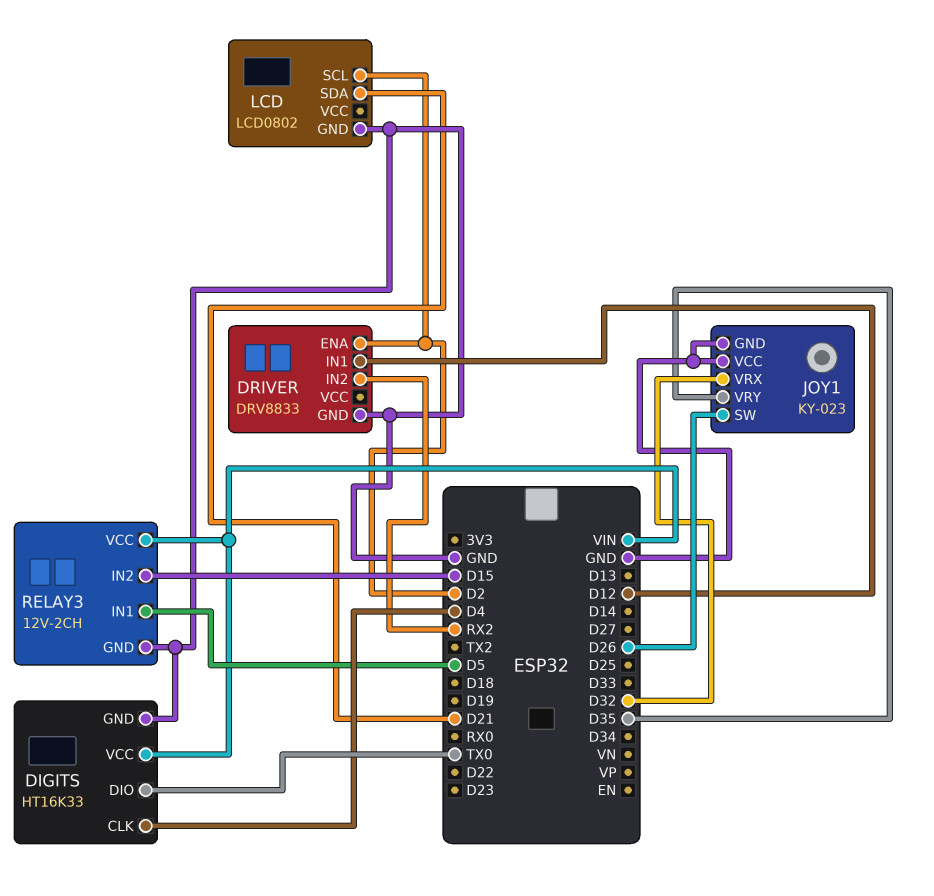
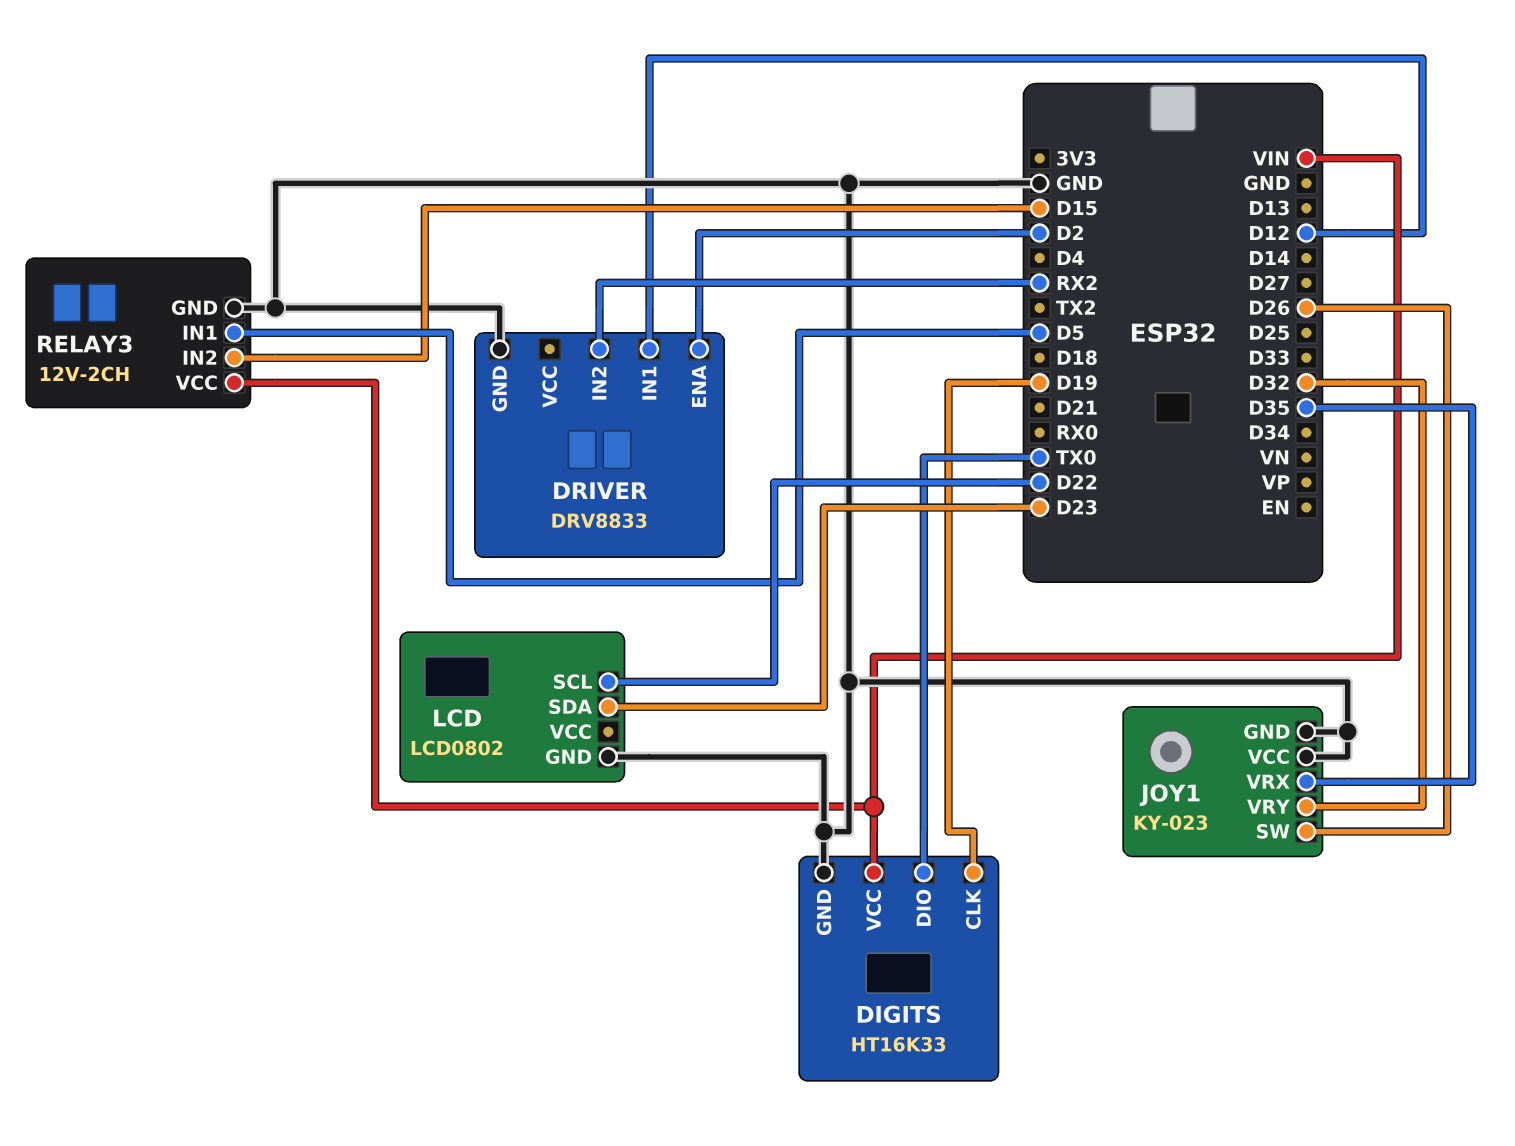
DIGITS pin CLK: D4 -> D19
JOY1 pin VRX: D32 -> D35
JOY1 pin VRY: D35 -> D32
LCD pin SCL: D2 -> D22
LCD pin SDA: D21 -> D23

